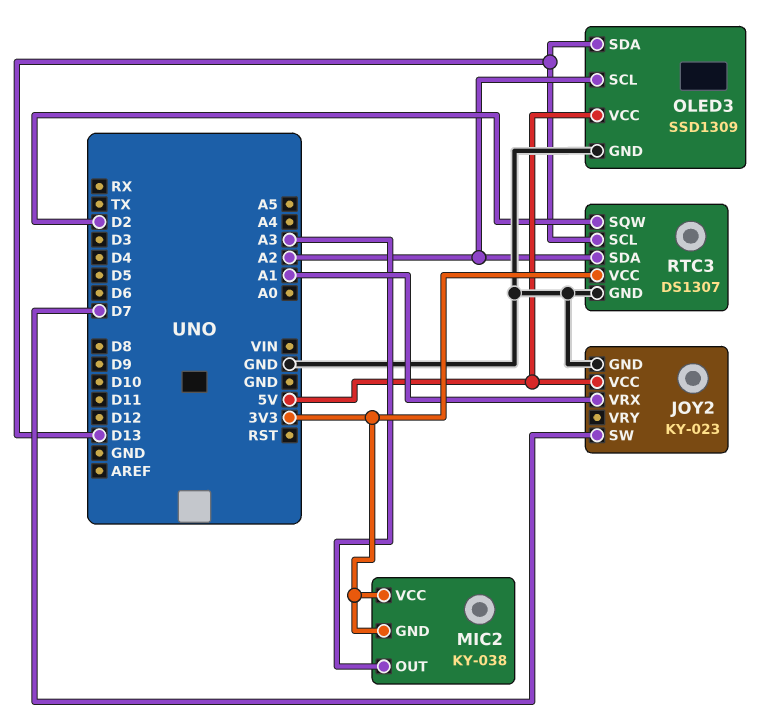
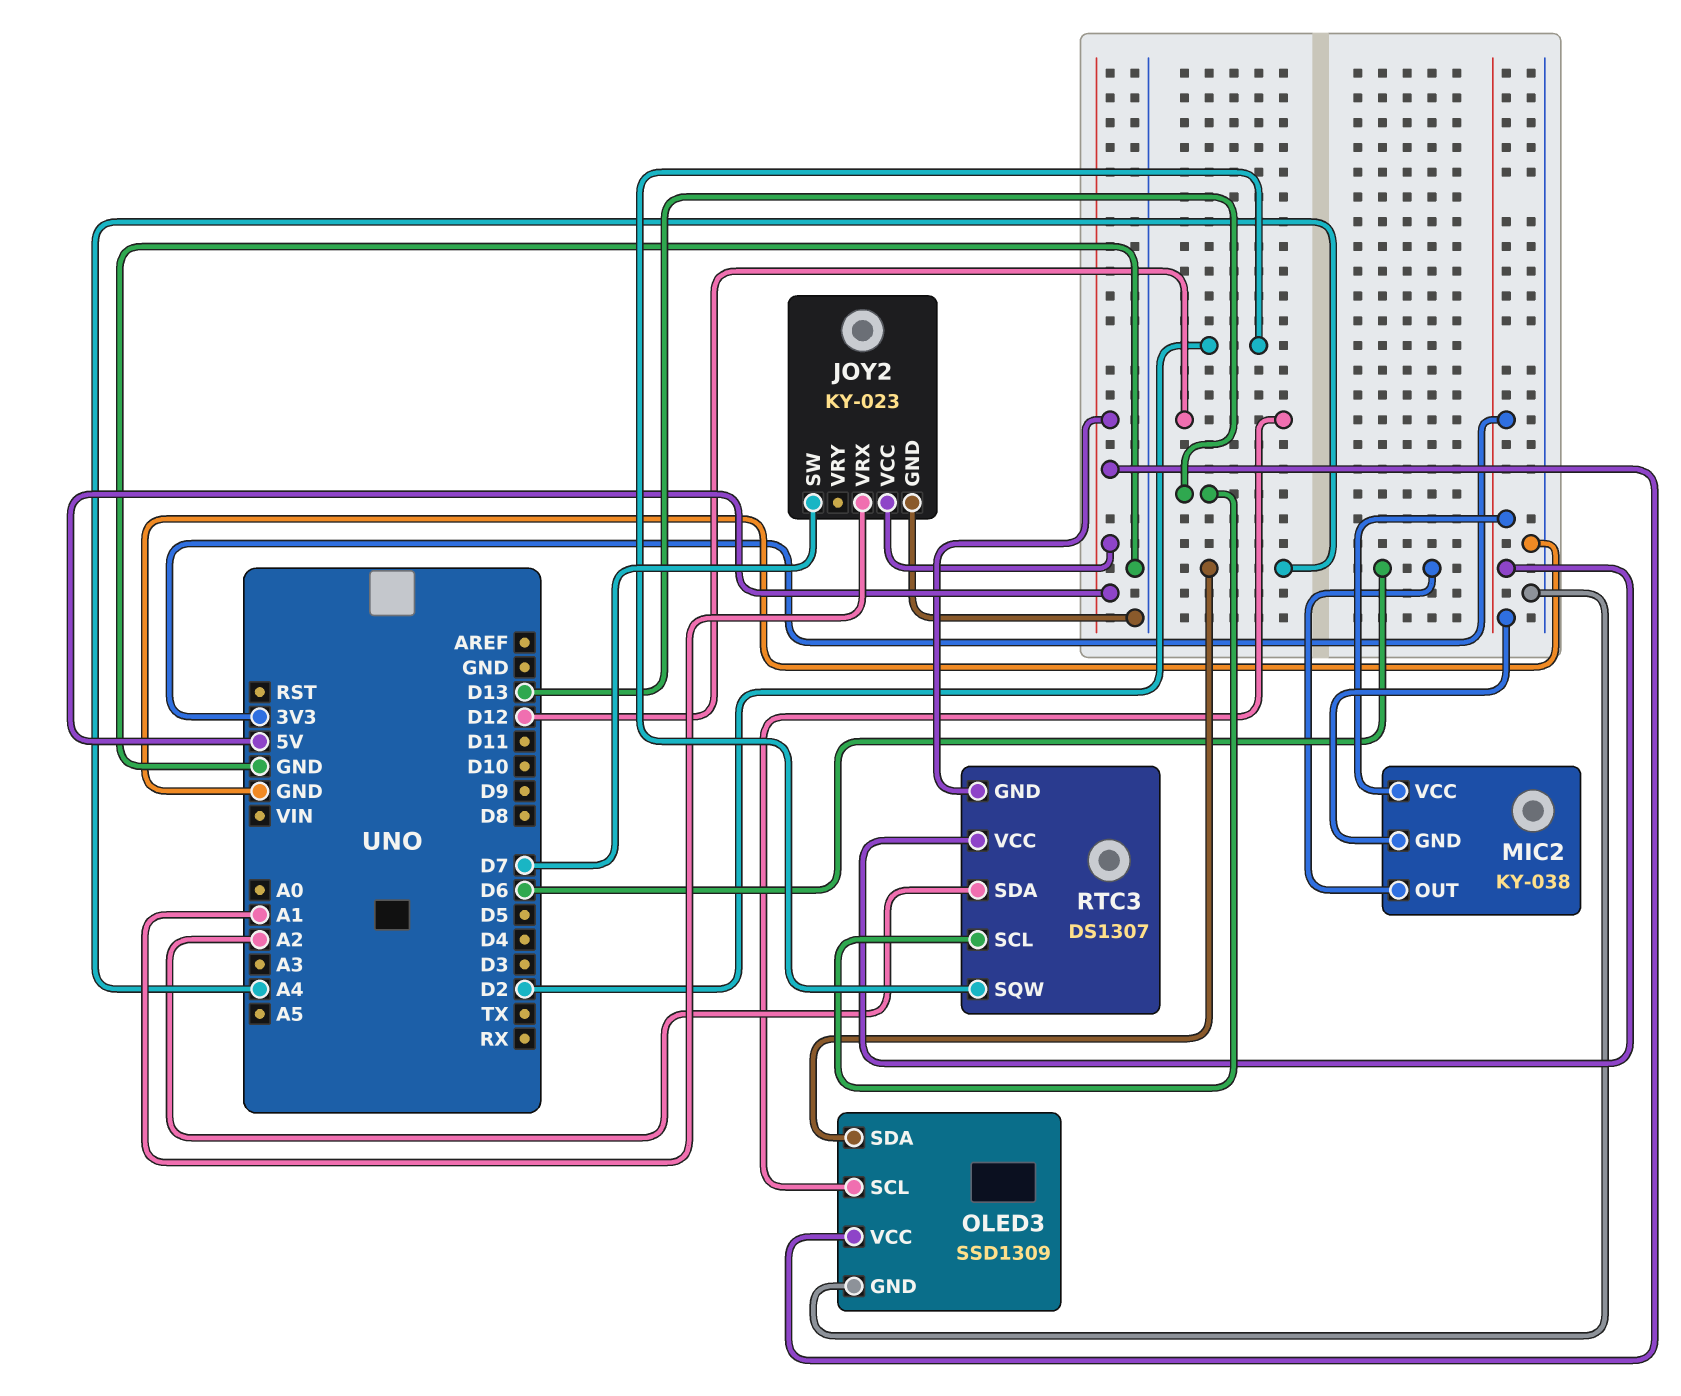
MIC2 pin OUT: A3 -> D6
OLED3 pin SCL: A2 -> D12
OLED3 pin SDA: D13 -> A4
RTC3 pin GND: GND -> 5V

